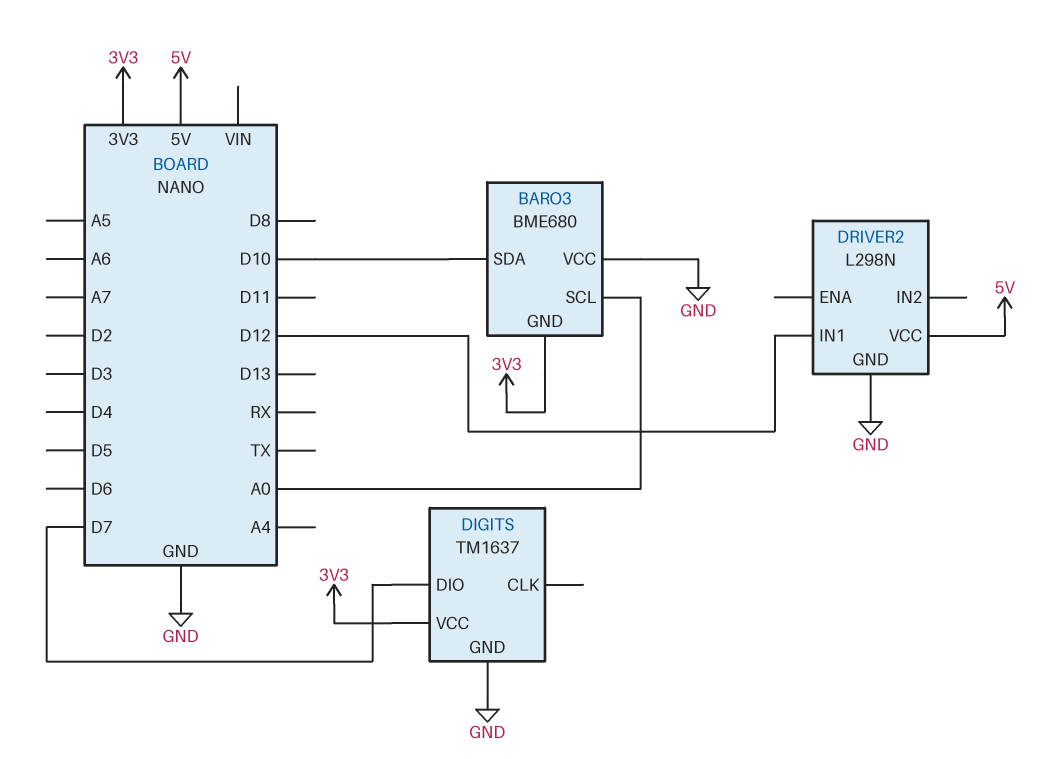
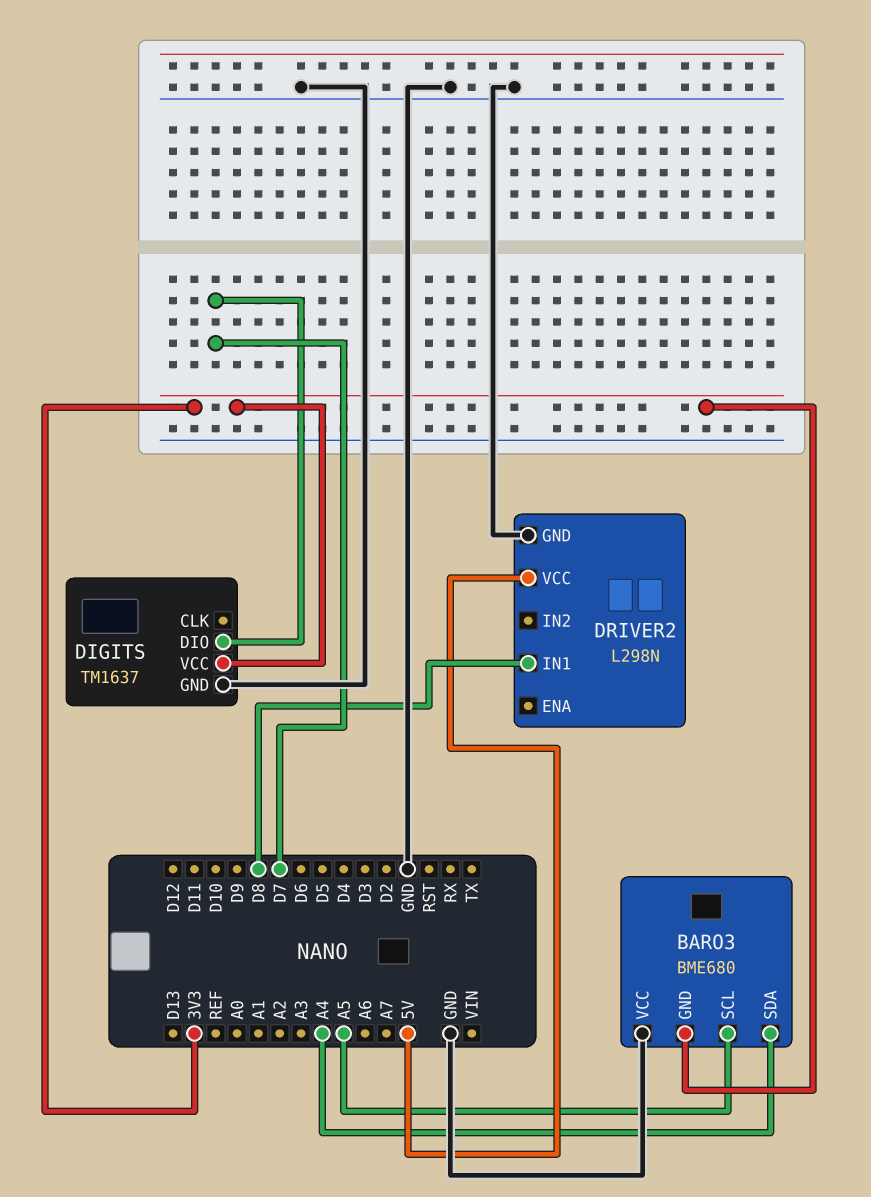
BARO3 pin SCL: A0 -> A5
BARO3 pin SDA: D10 -> A4
DRIVER2 pin IN1: D12 -> D8

